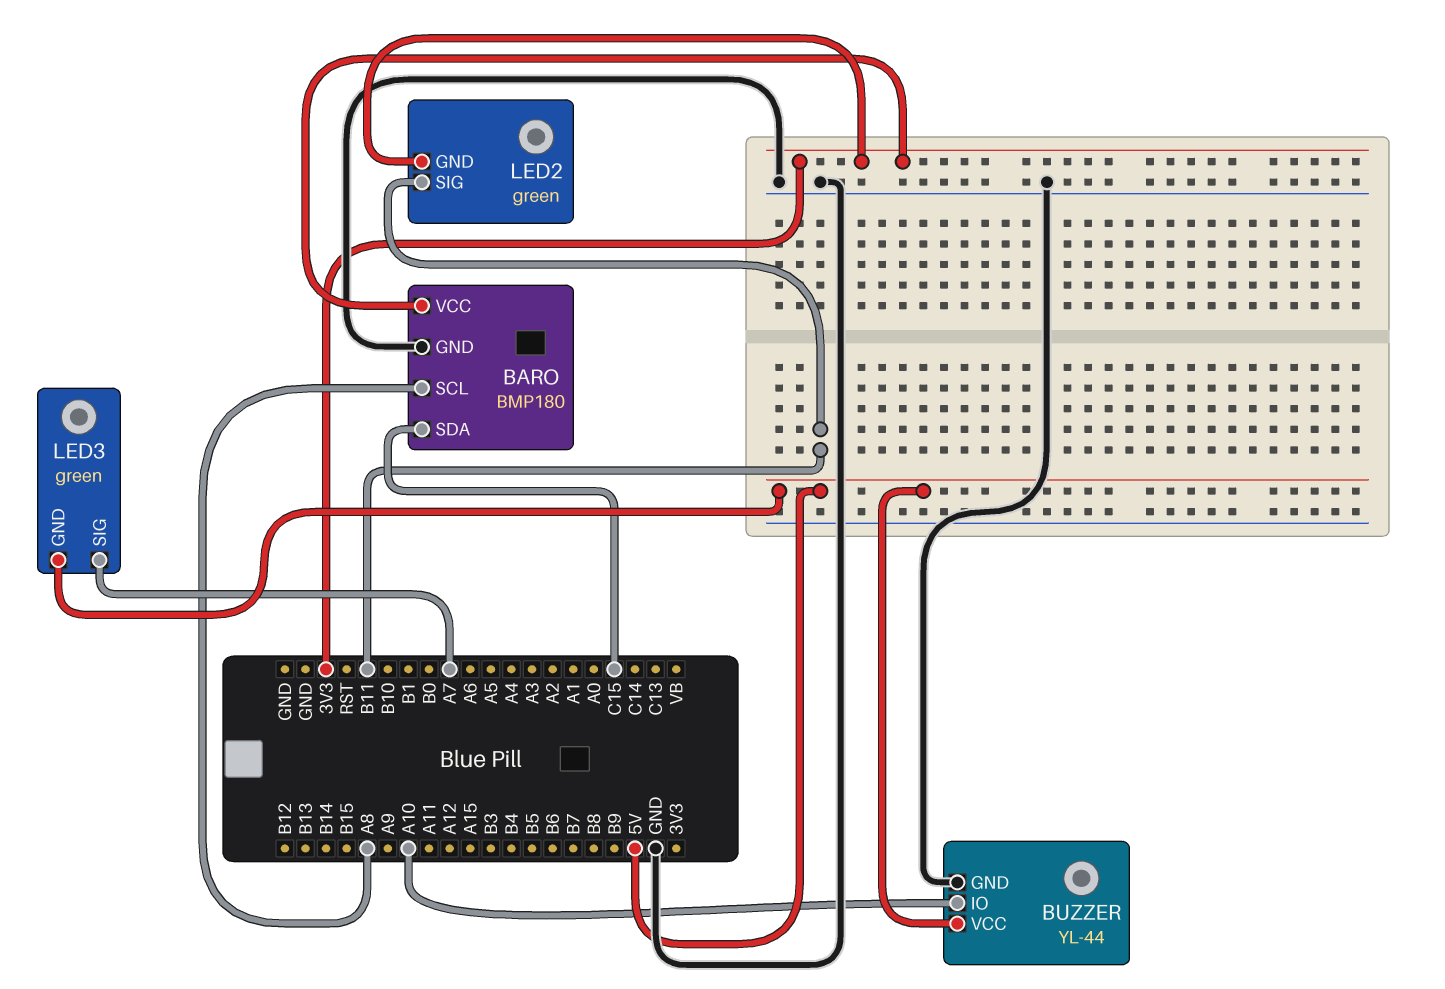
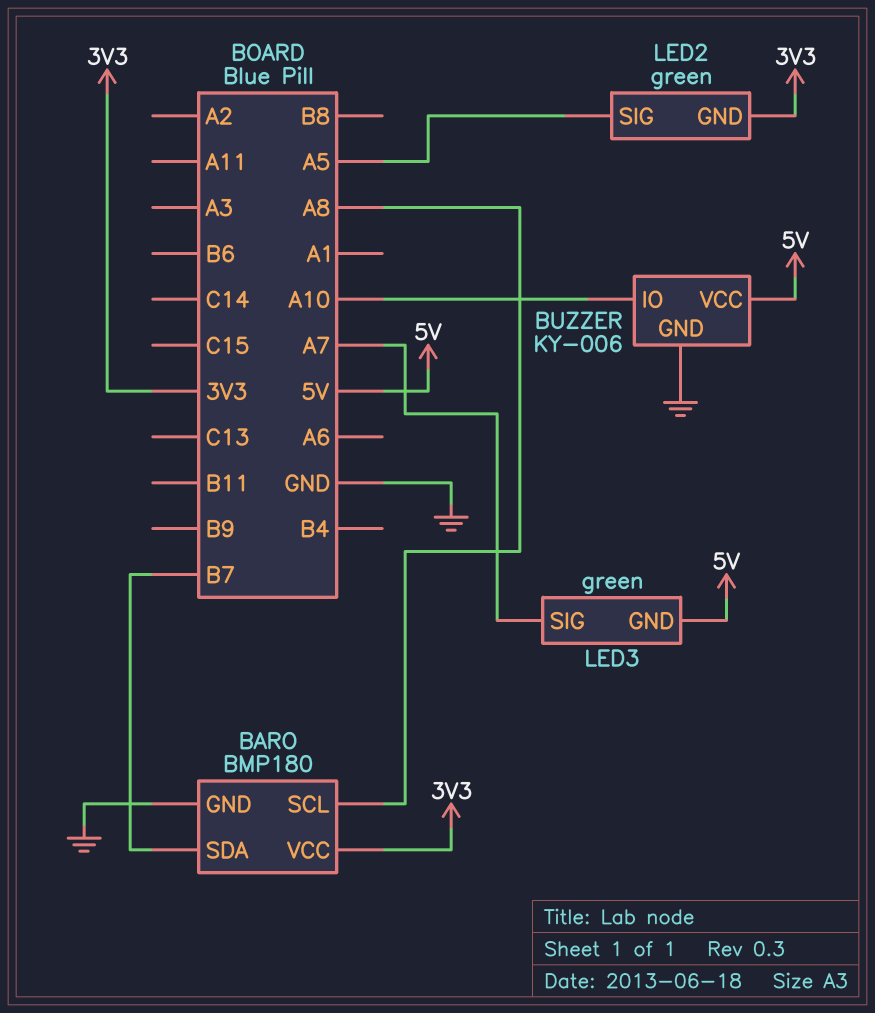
BARO pin SDA: C15 -> B7
BUZZER: YL-44 -> KY-006
LED2 pin SIG: B11 -> A5

